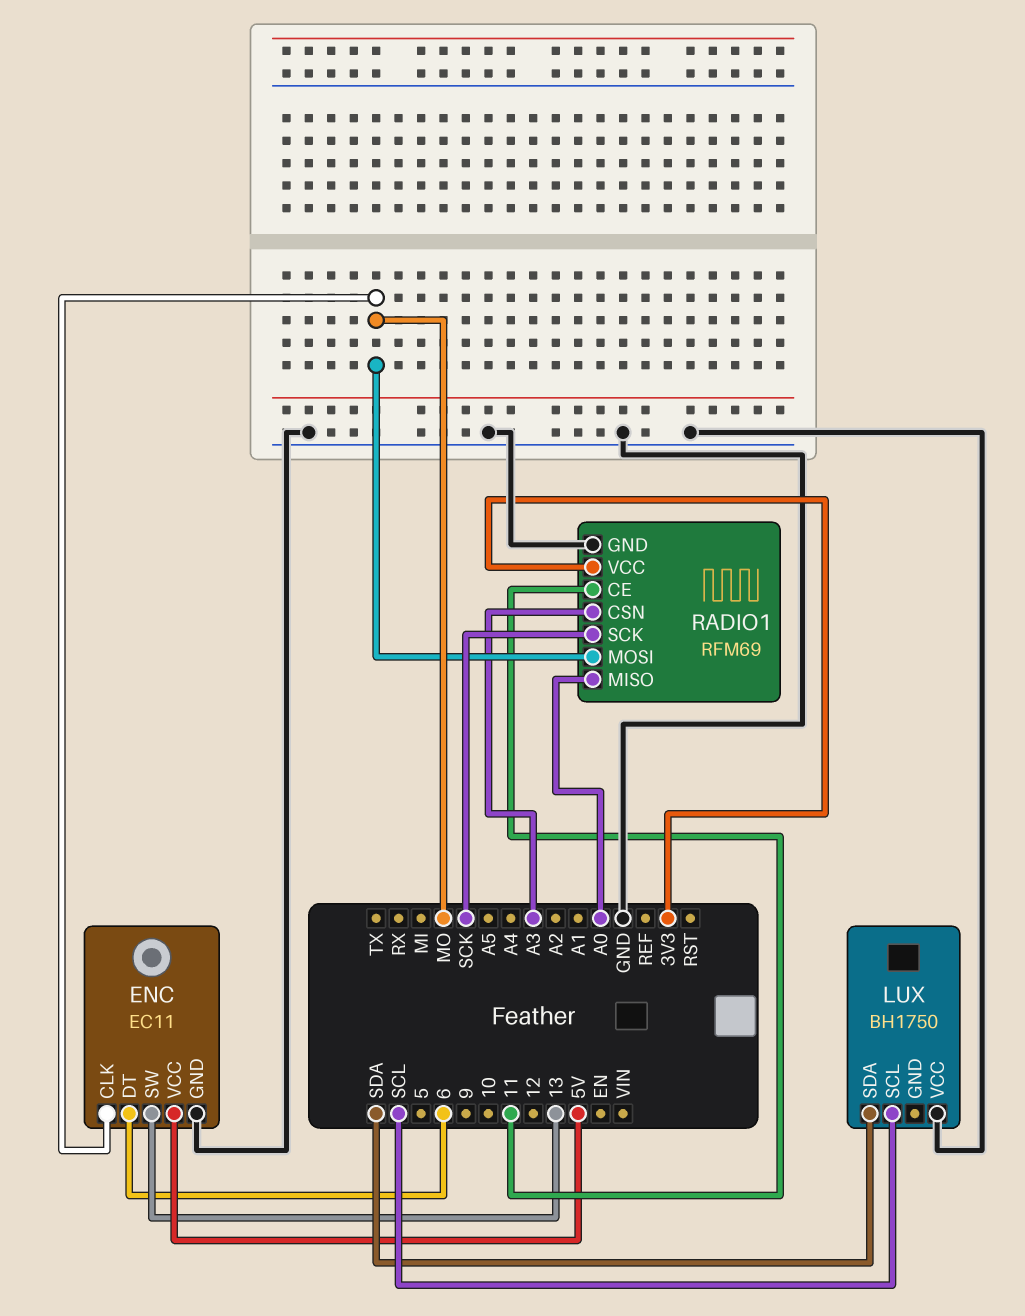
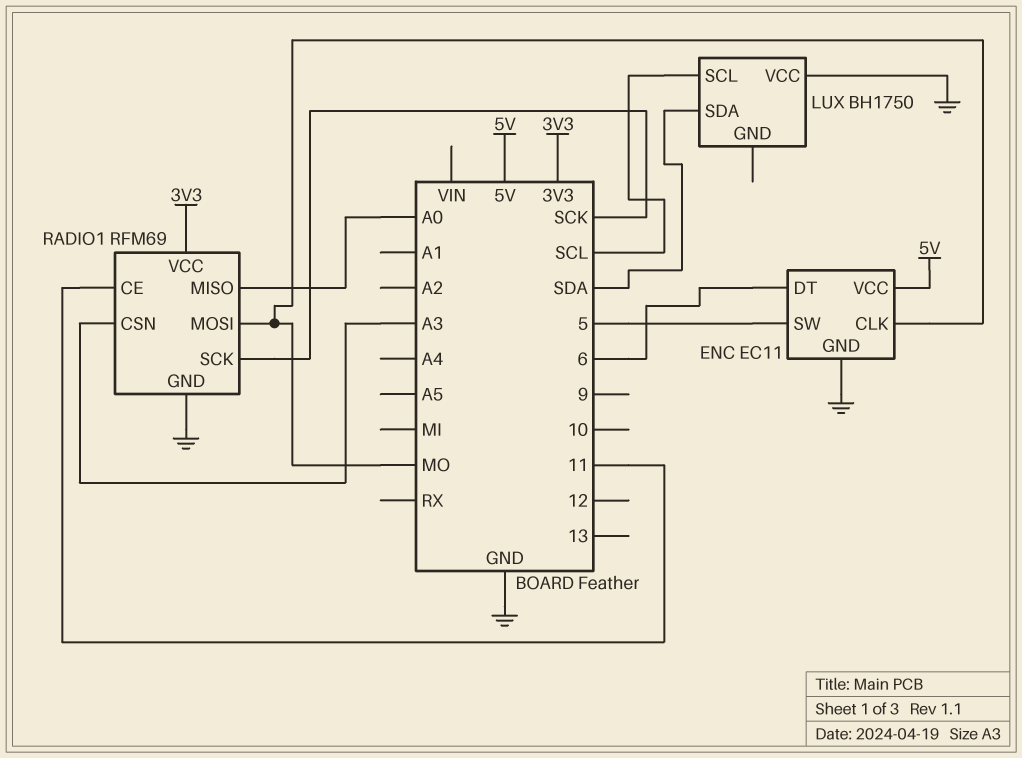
ENC pin SW: 13 -> 5

